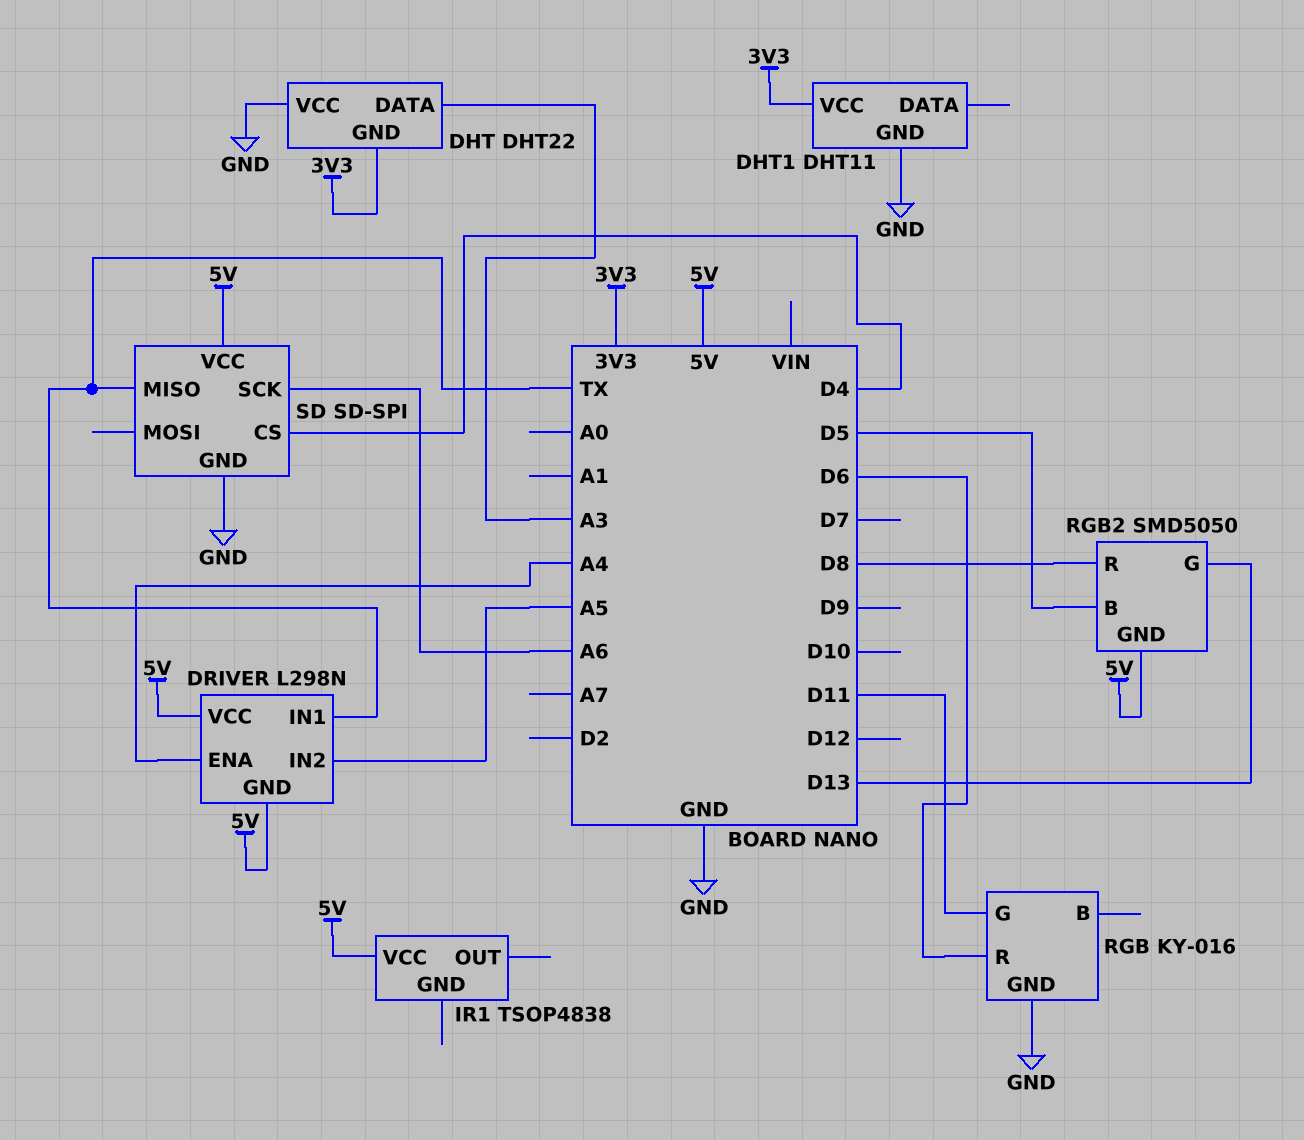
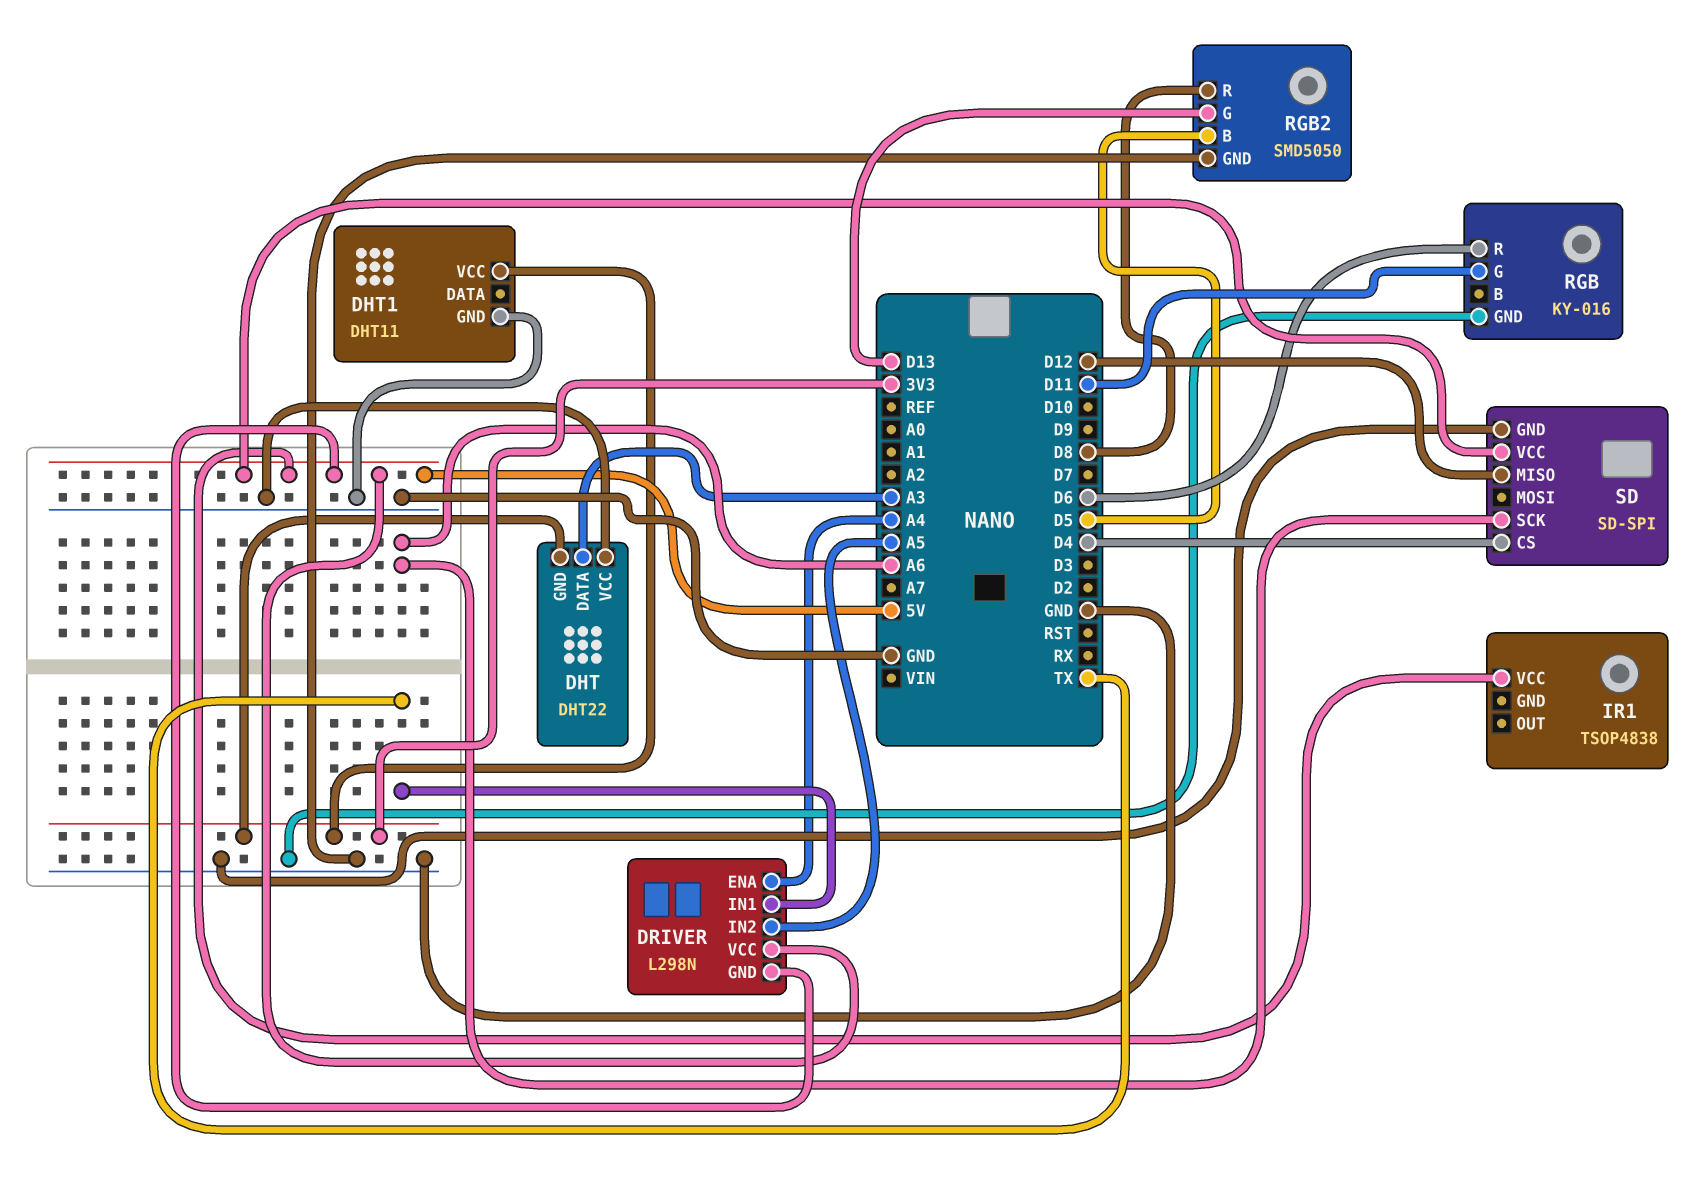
RGB2 pin GND: 5V -> GND
SD pin MISO: TX -> D12

